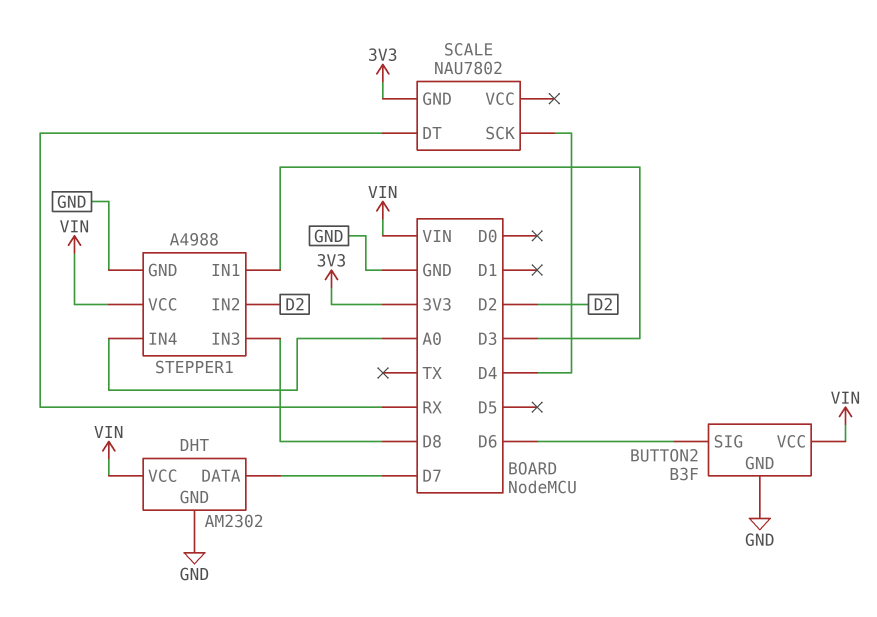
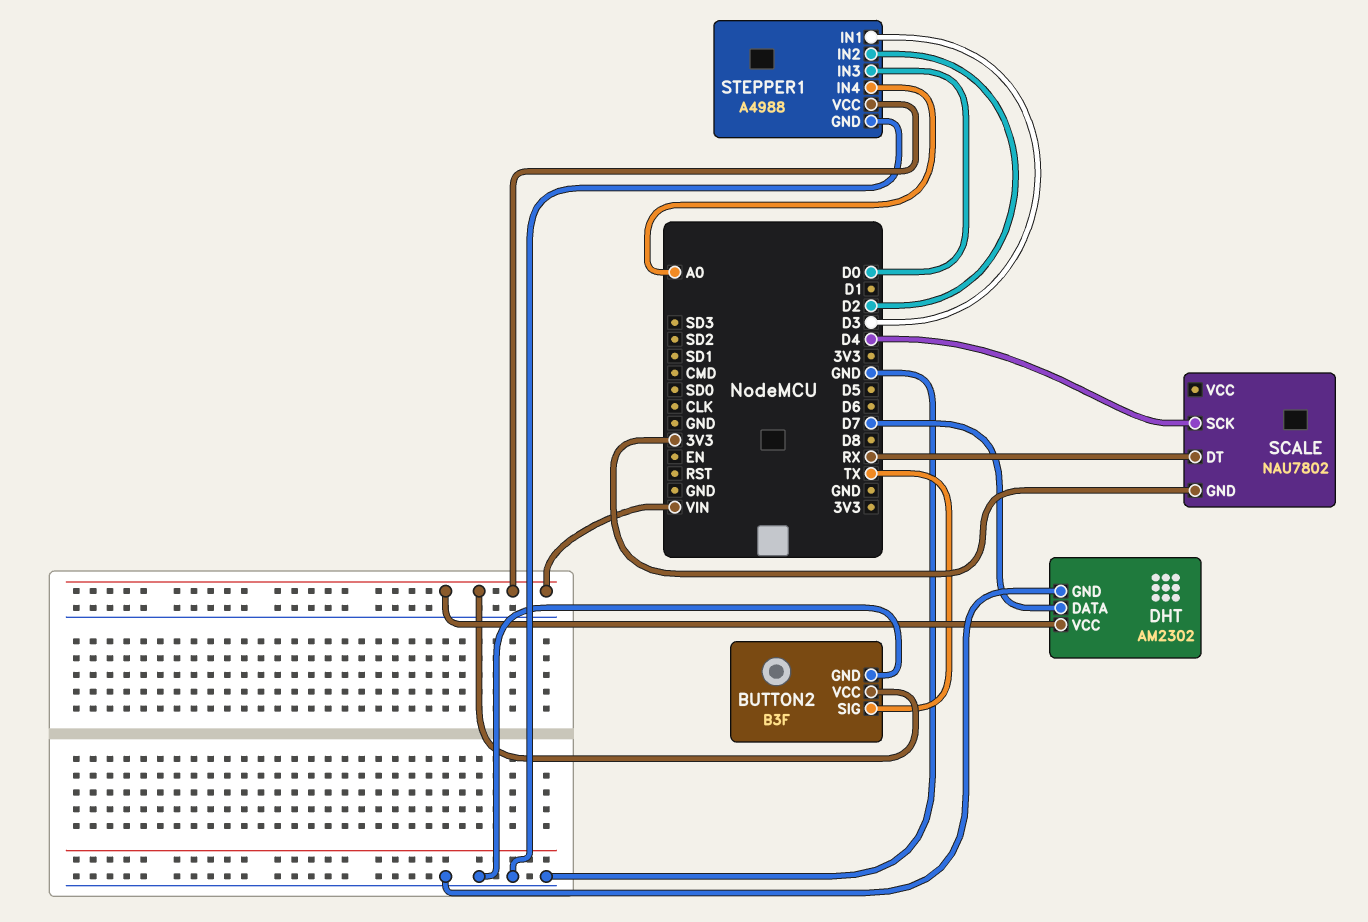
BUTTON2 pin SIG: D6 -> TX
STEPPER1 pin IN3: D8 -> D0

